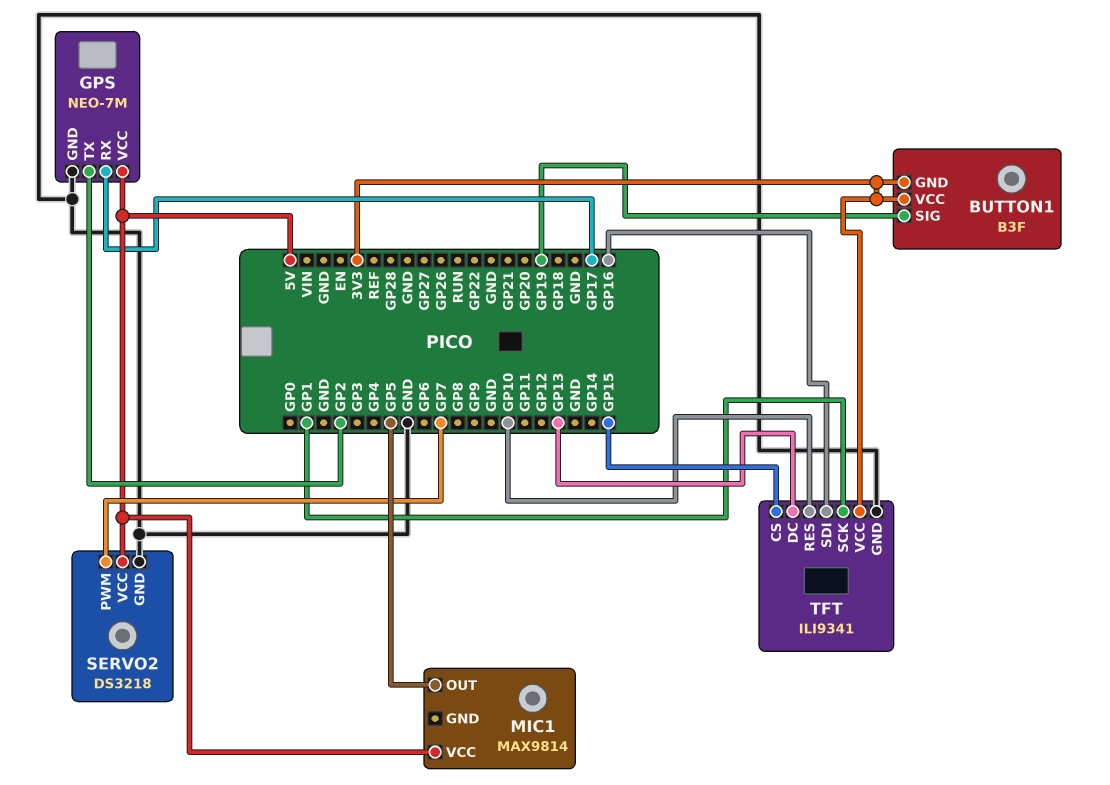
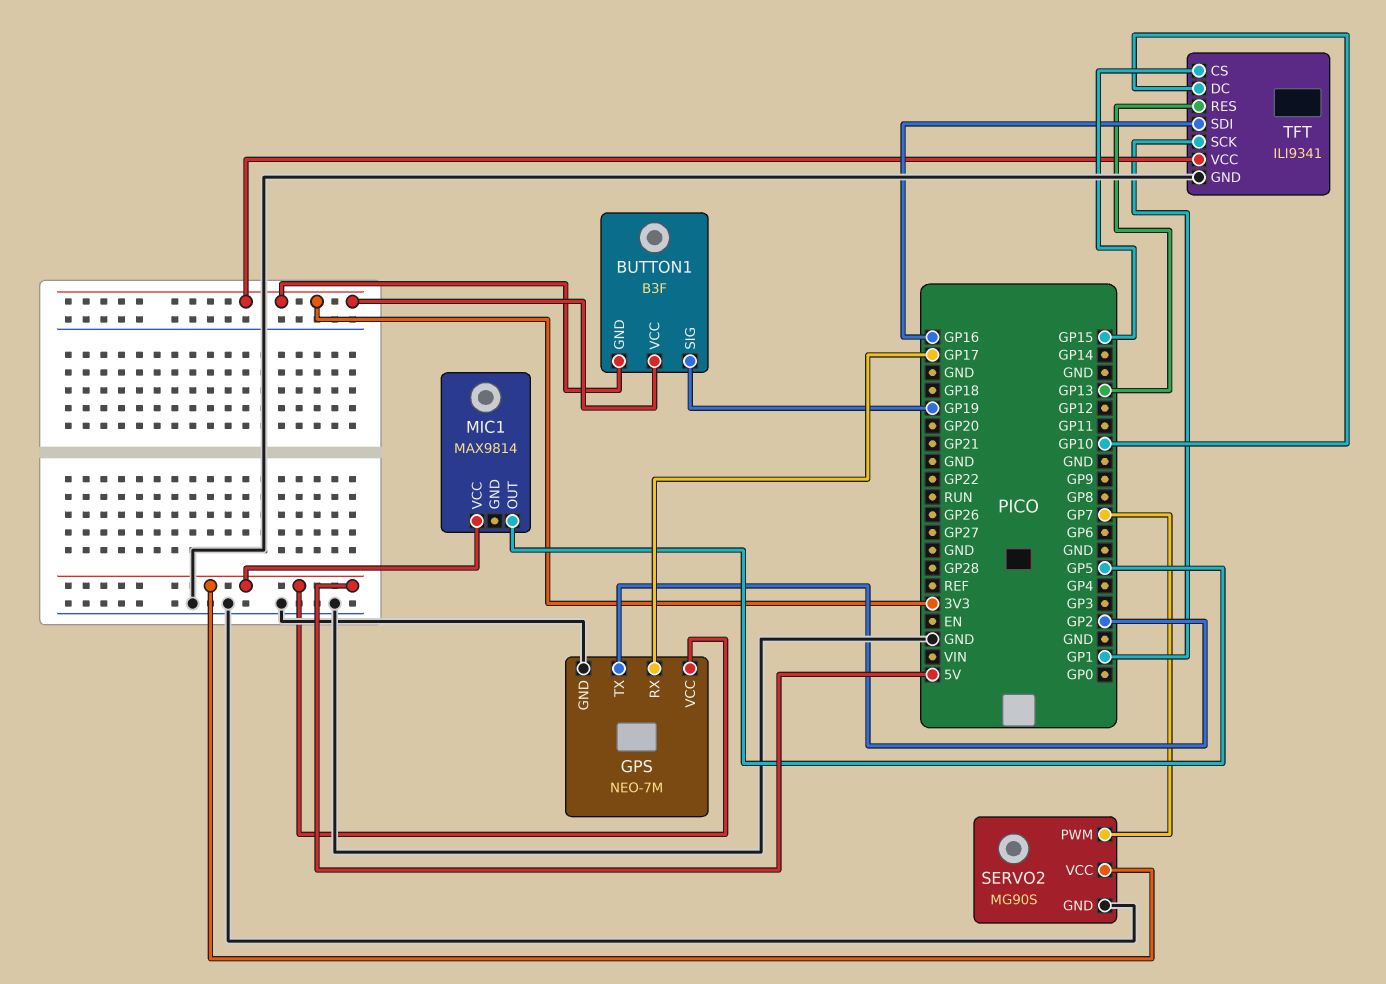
SERVO2: DS3218 -> MG90S
TFT pin DC: GP13 -> GP10
TFT pin RES: GP10 -> GP13

